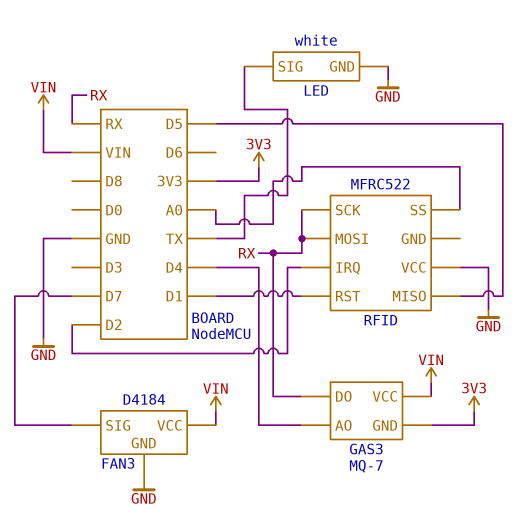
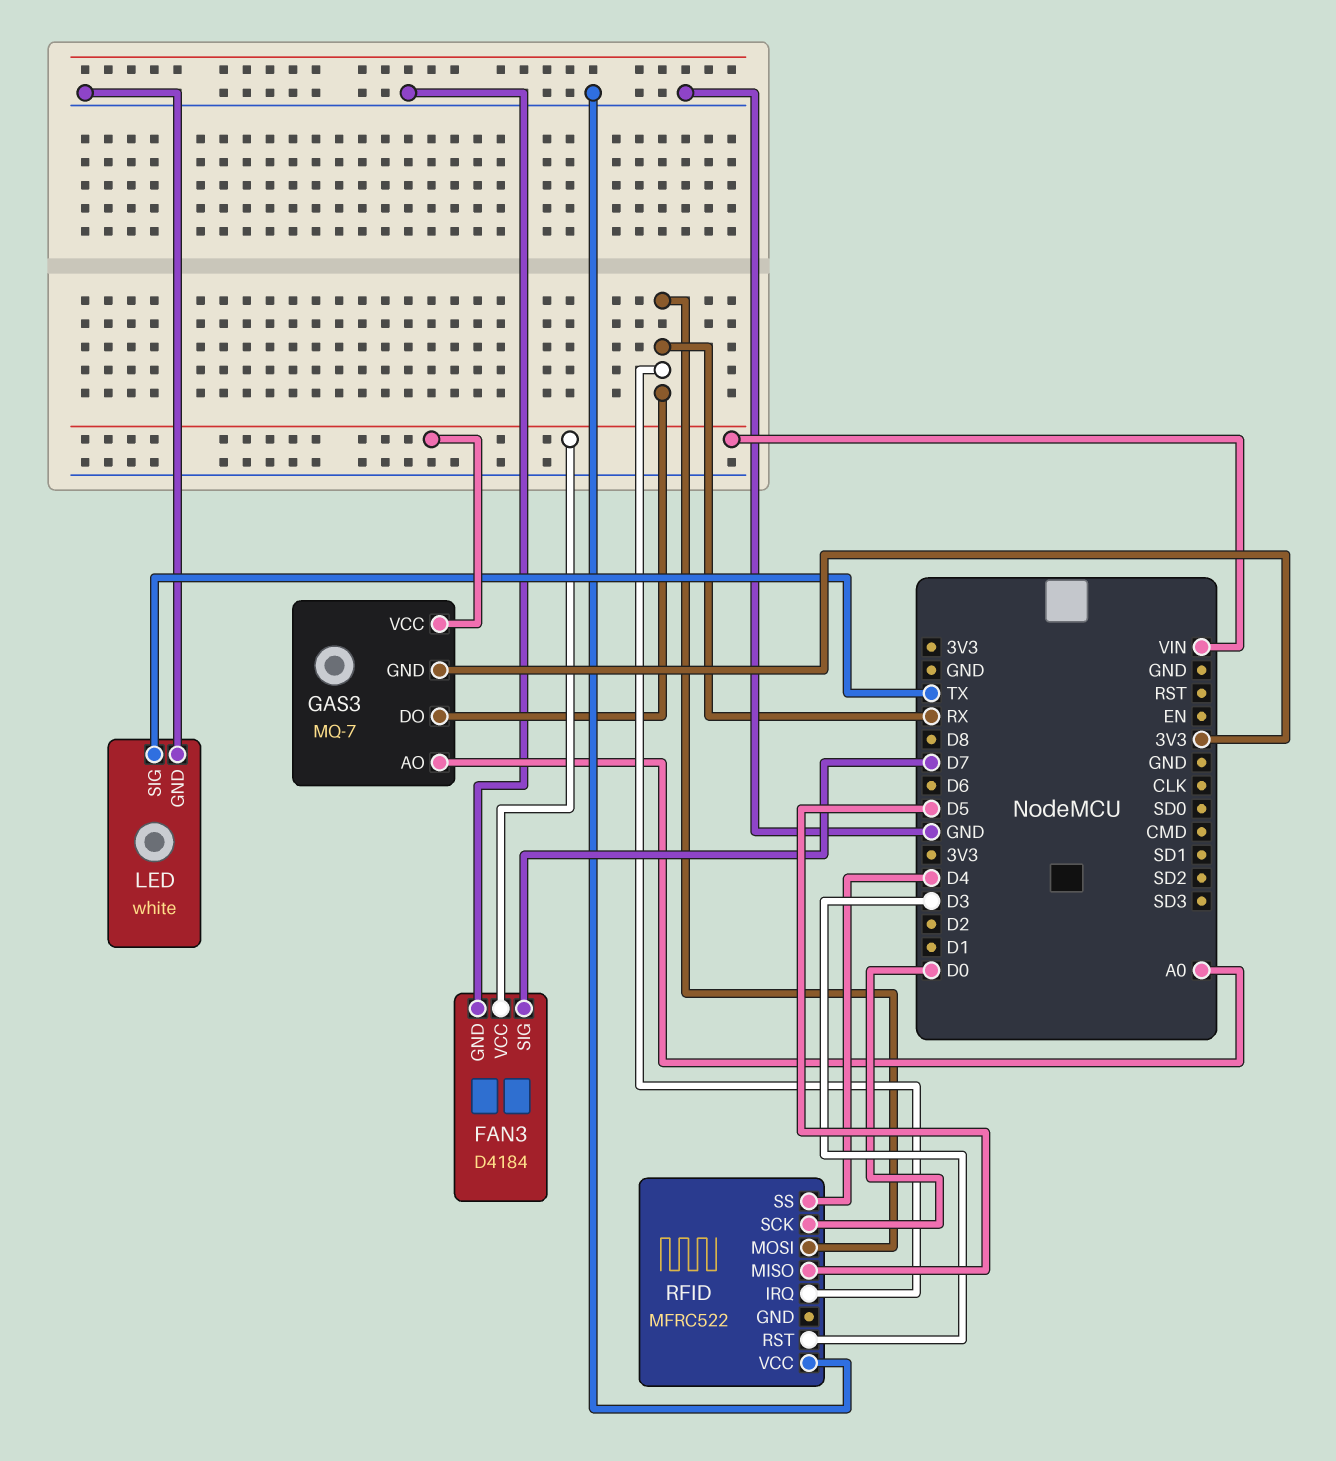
GAS3 pin AO: D4 -> A0
RFID pin IRQ: D2 -> RX
RFID pin RST: D1 -> D3
RFID pin SCK: RX -> D0
RFID pin SS: A0 -> D4

